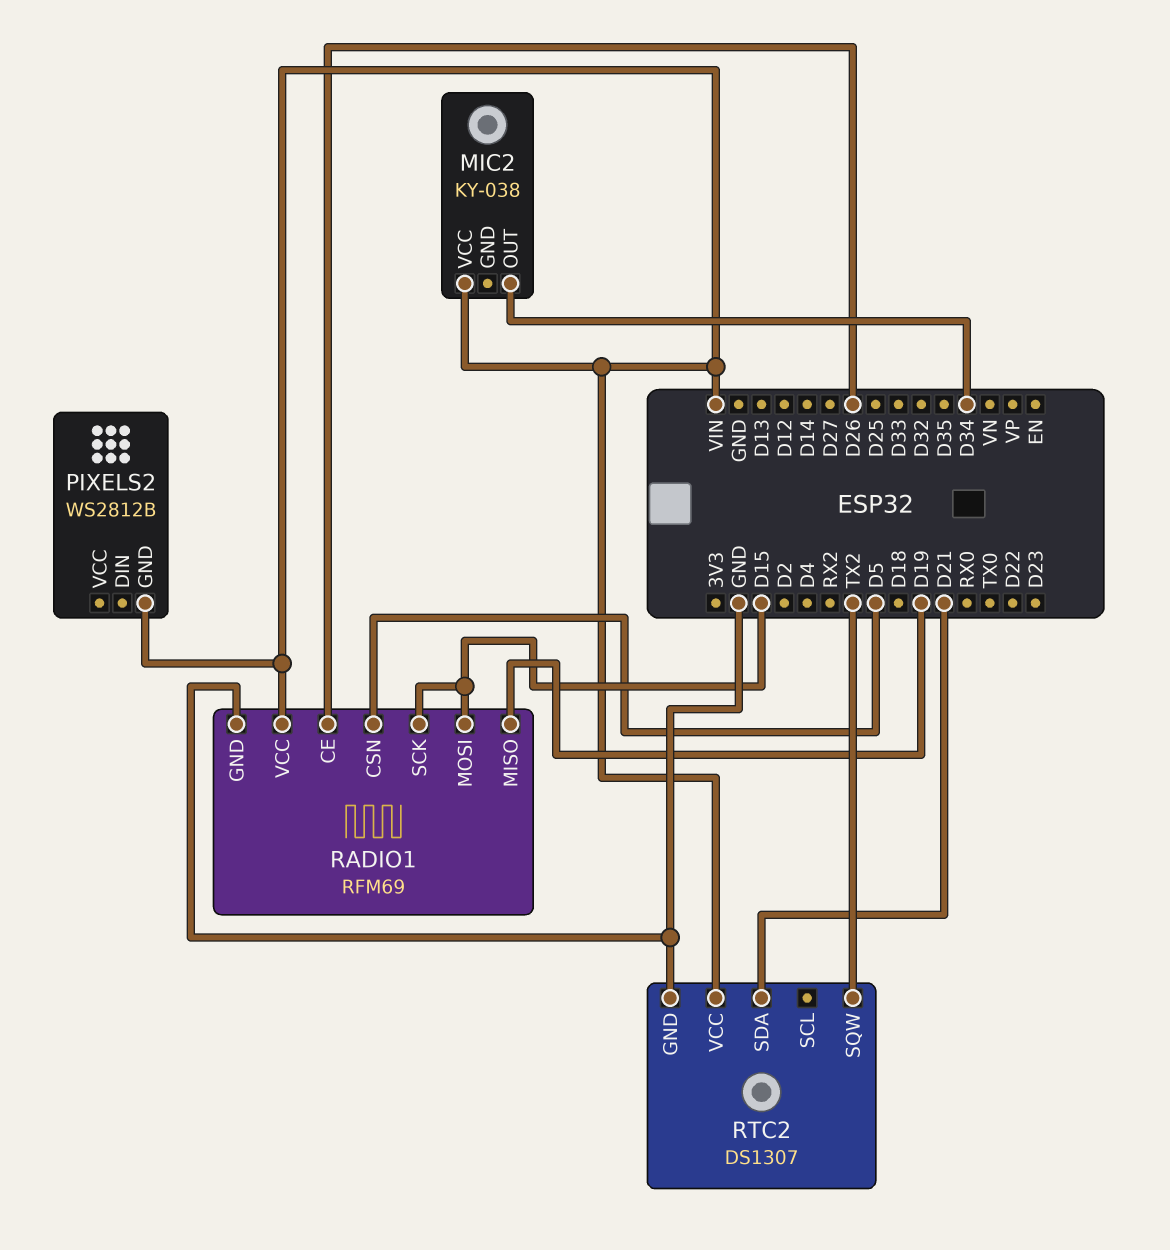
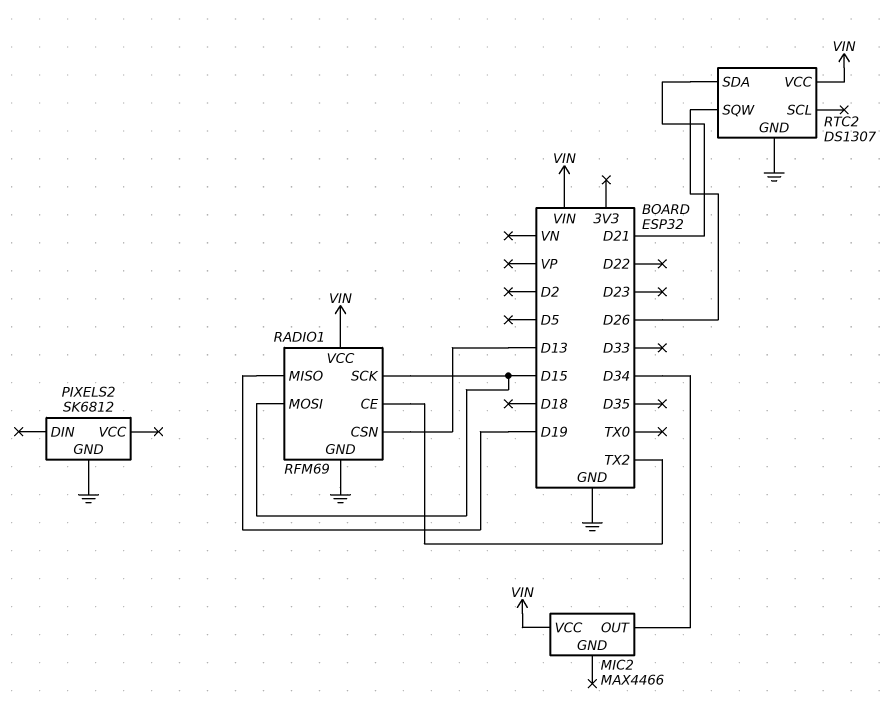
MIC2: KY-038 -> MAX4466
PIXELS2: WS2812B -> SK6812
PIXELS2 pin GND: VIN -> GND
RADIO1 pin CE: D26 -> TX2
RADIO1 pin CSN: D5 -> D13
RTC2 pin SQW: TX2 -> D26

